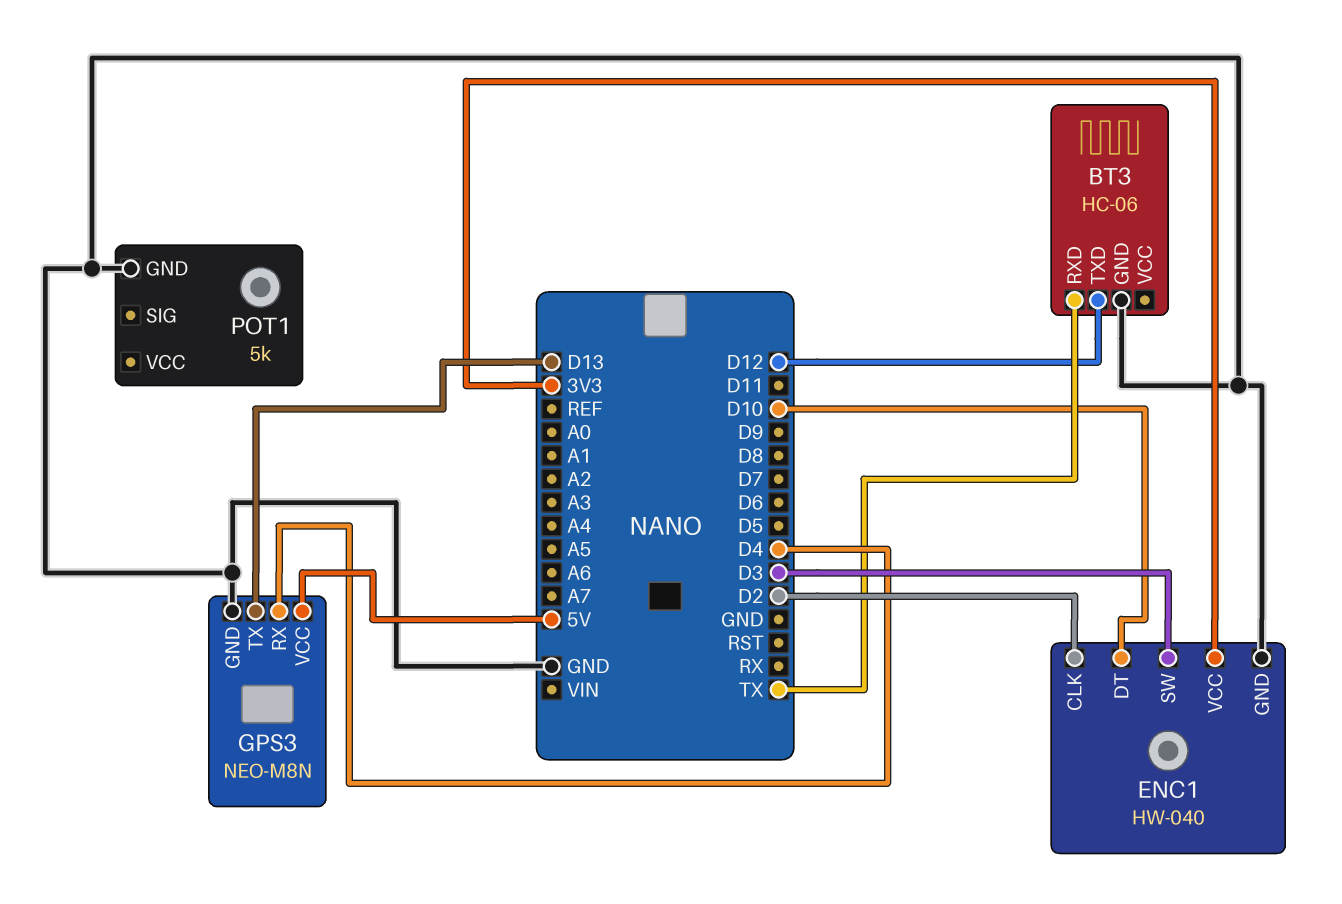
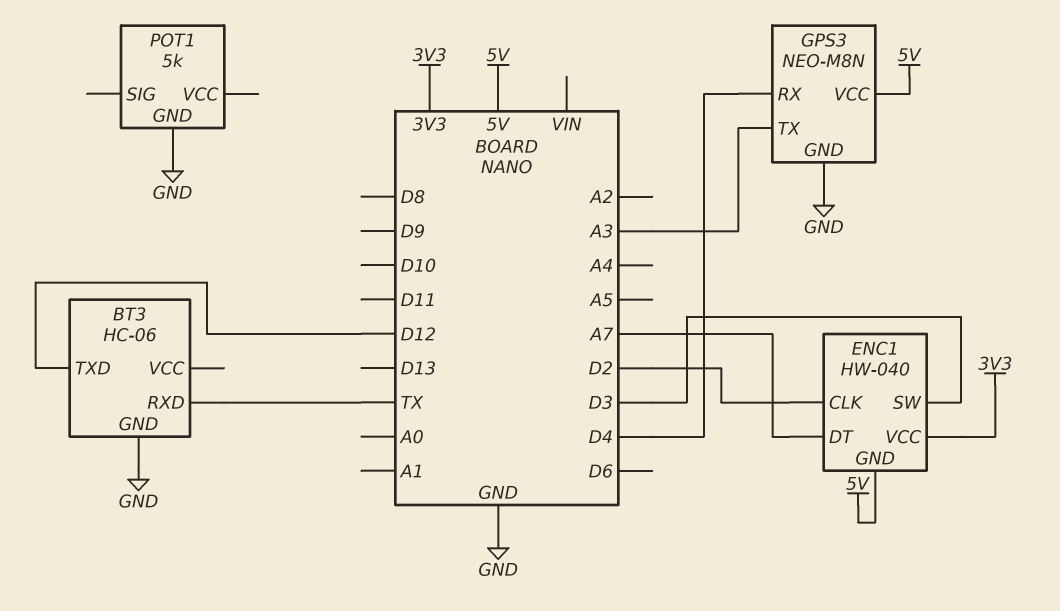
ENC1 pin DT: D10 -> A7
ENC1 pin GND: GND -> 5V
GPS3 pin TX: D13 -> A3

